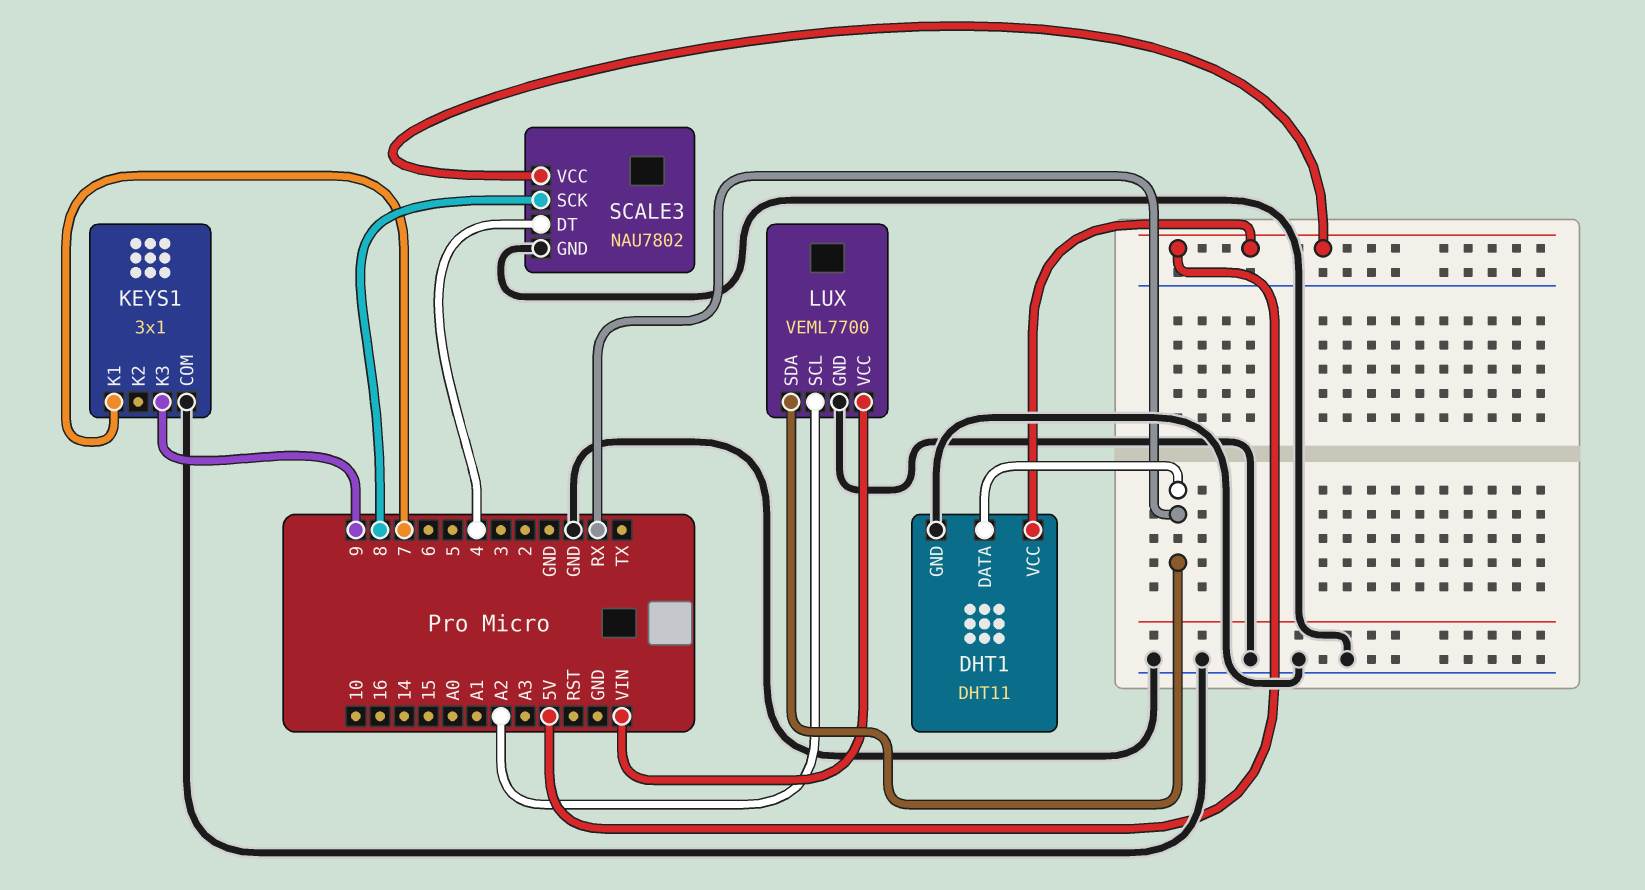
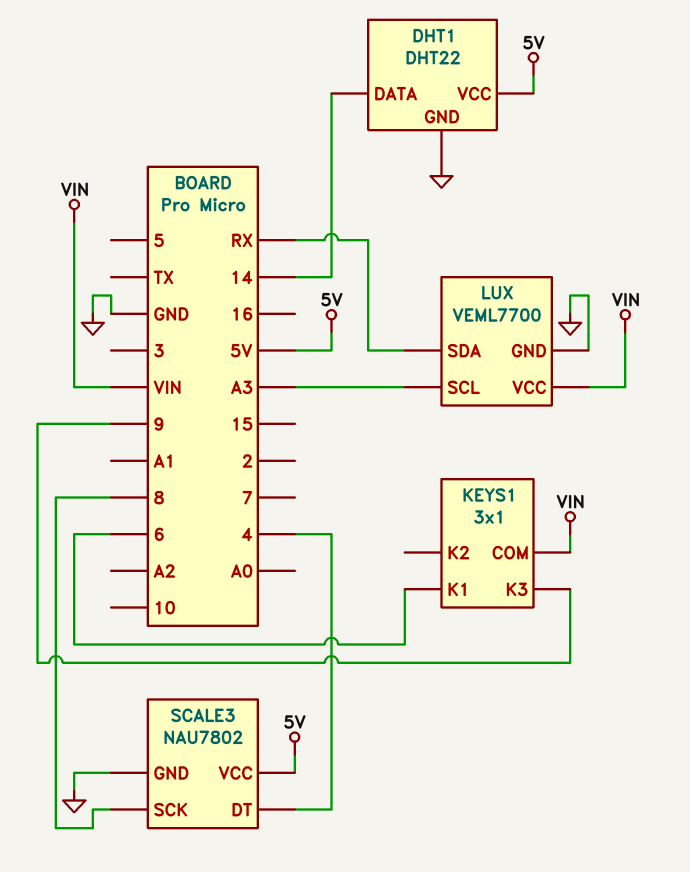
DHT1: DHT11 -> DHT22
DHT1 pin DATA: RX -> 14
KEYS1 pin COM: GND -> VIN
KEYS1 pin K1: 7 -> 6
LUX pin SCL: A2 -> A3

